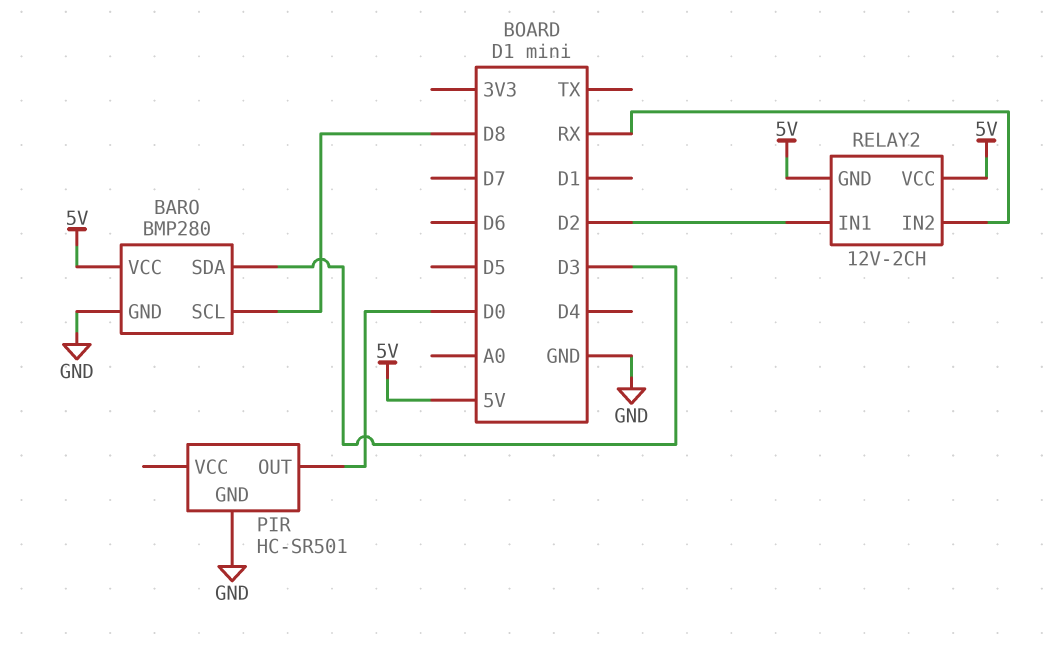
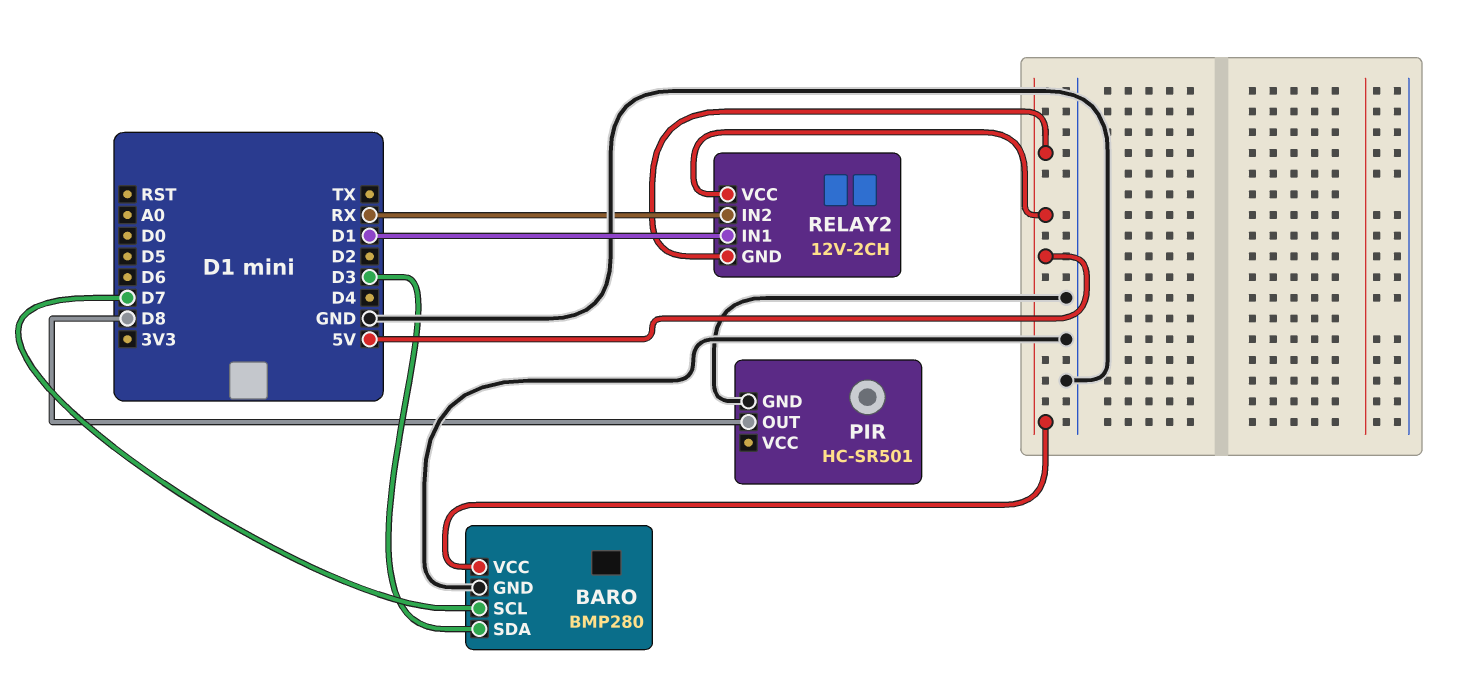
BARO pin SCL: D8 -> D7
PIR pin OUT: D0 -> D8
RELAY2 pin IN1: D2 -> D1

